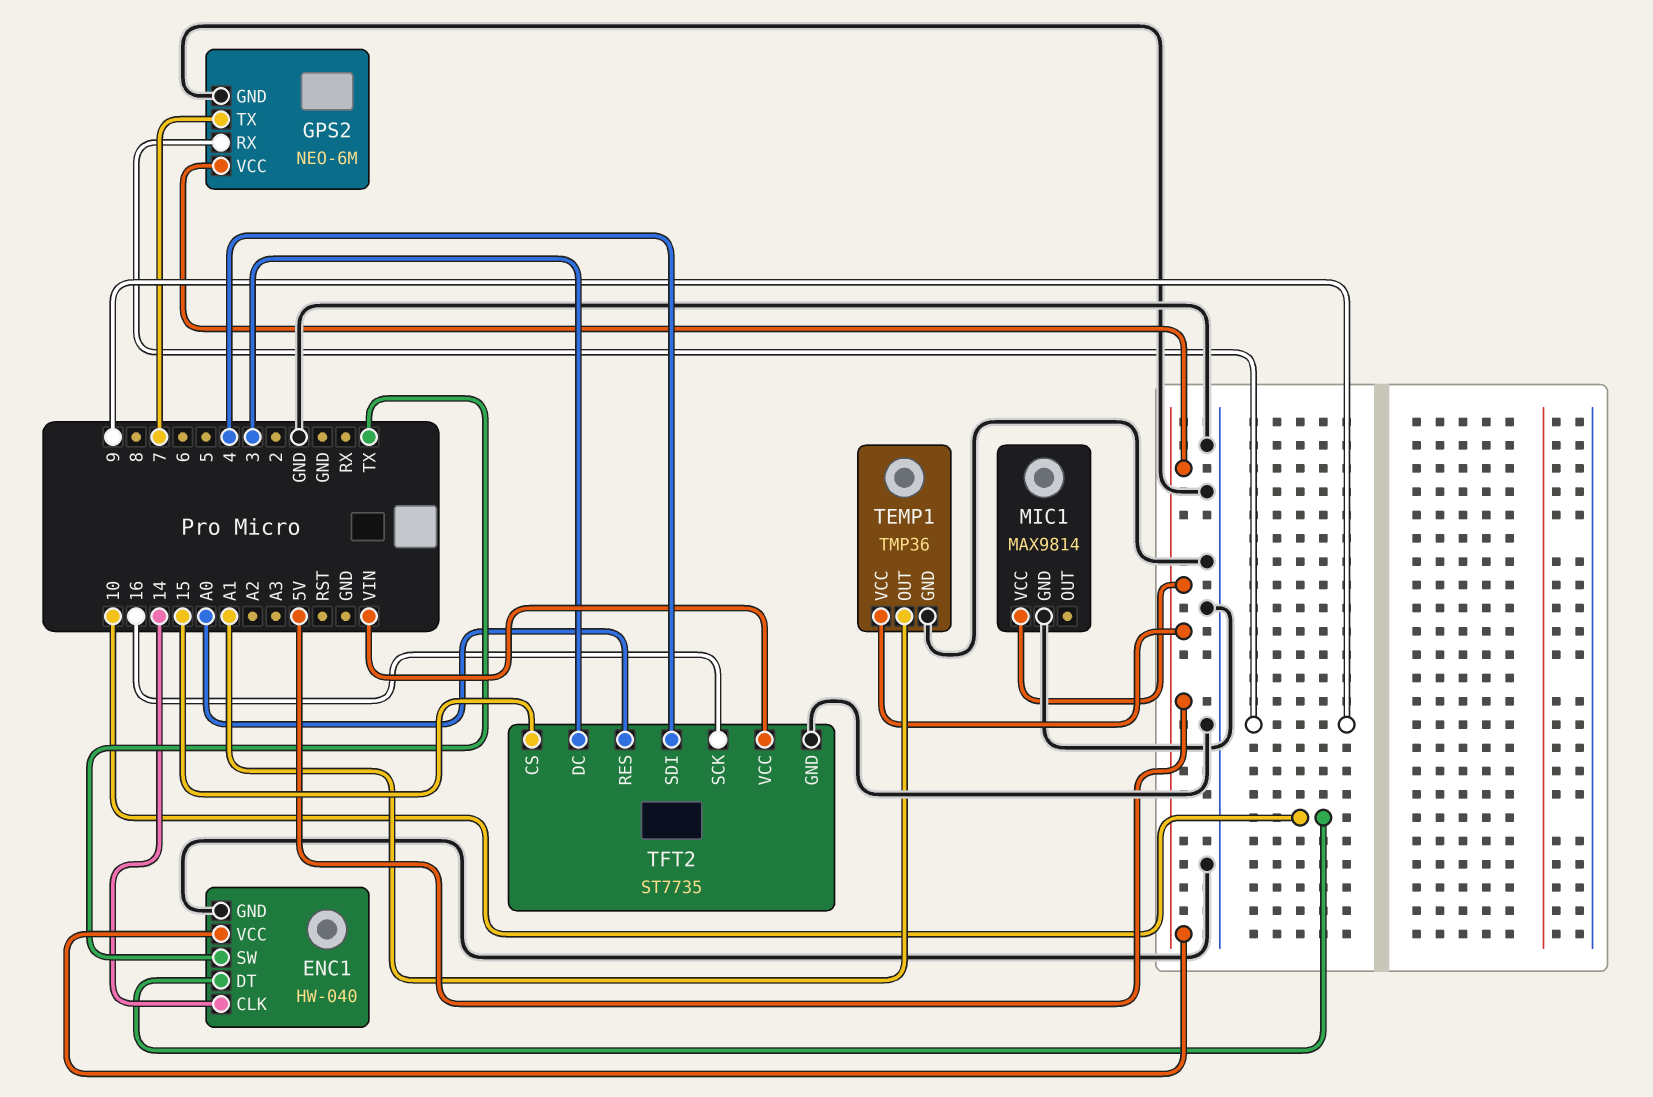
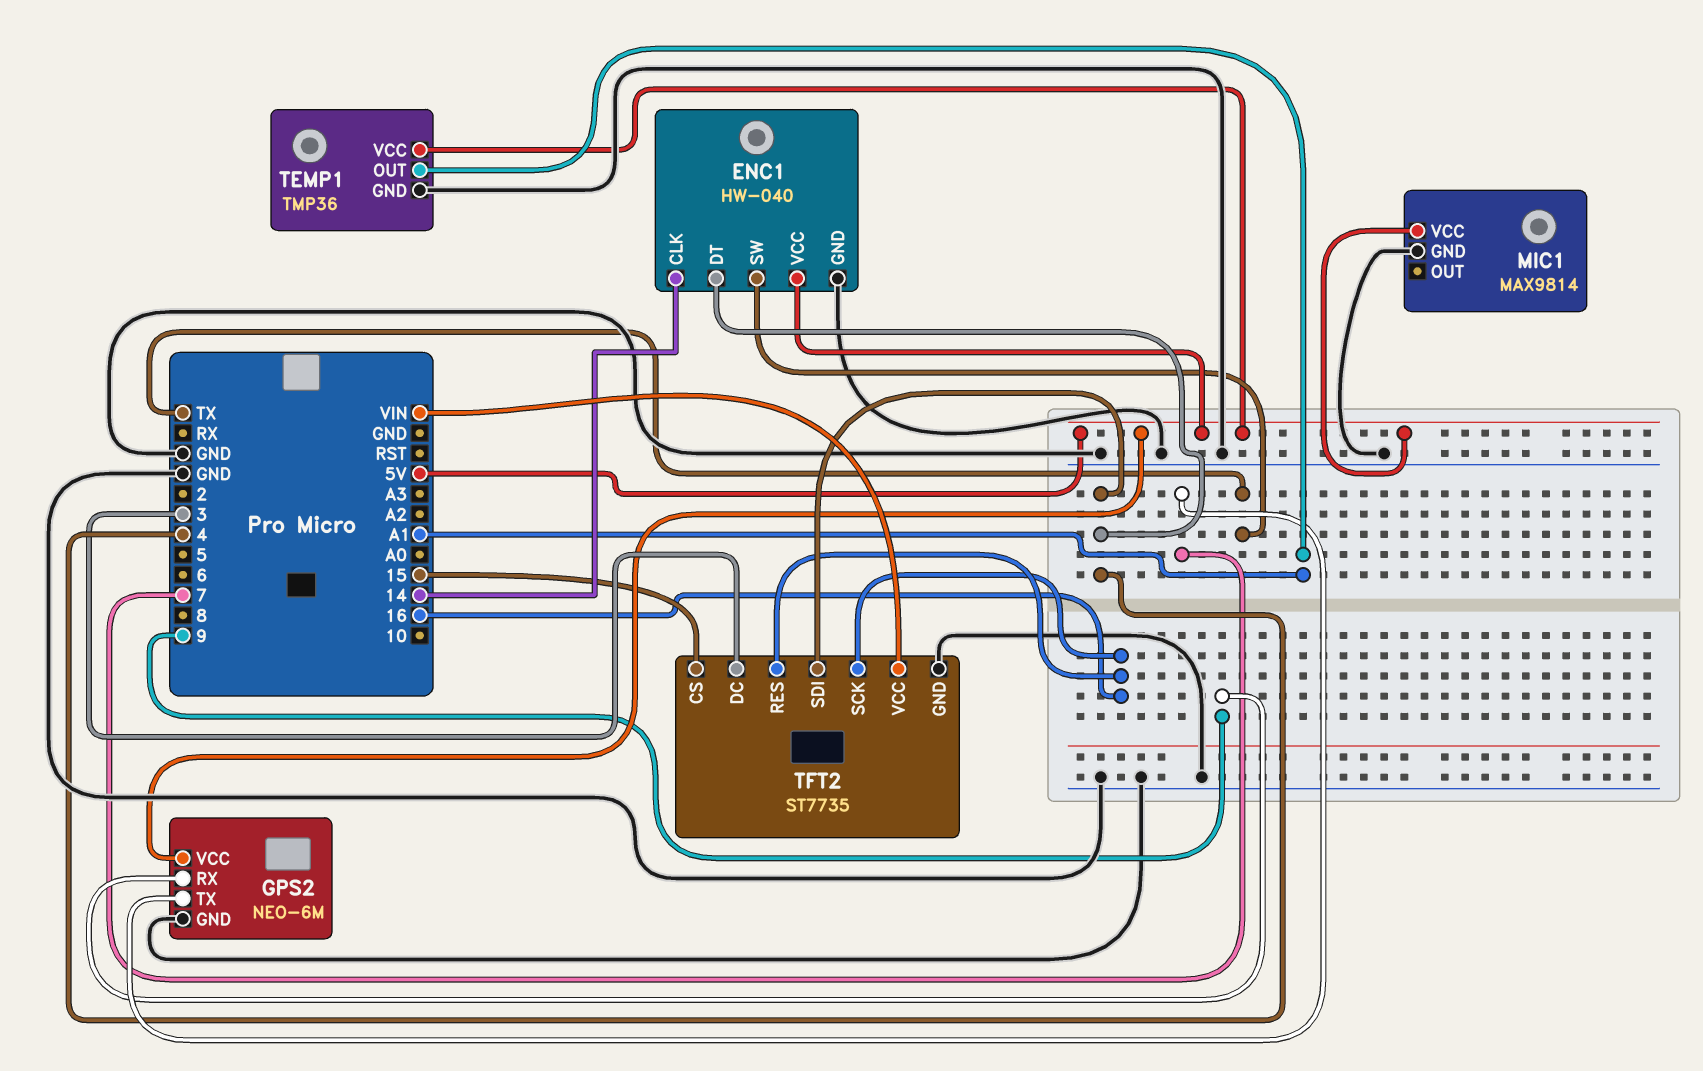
ENC1 pin DT: 10 -> 4
TFT2 pin RES: A0 -> 16

